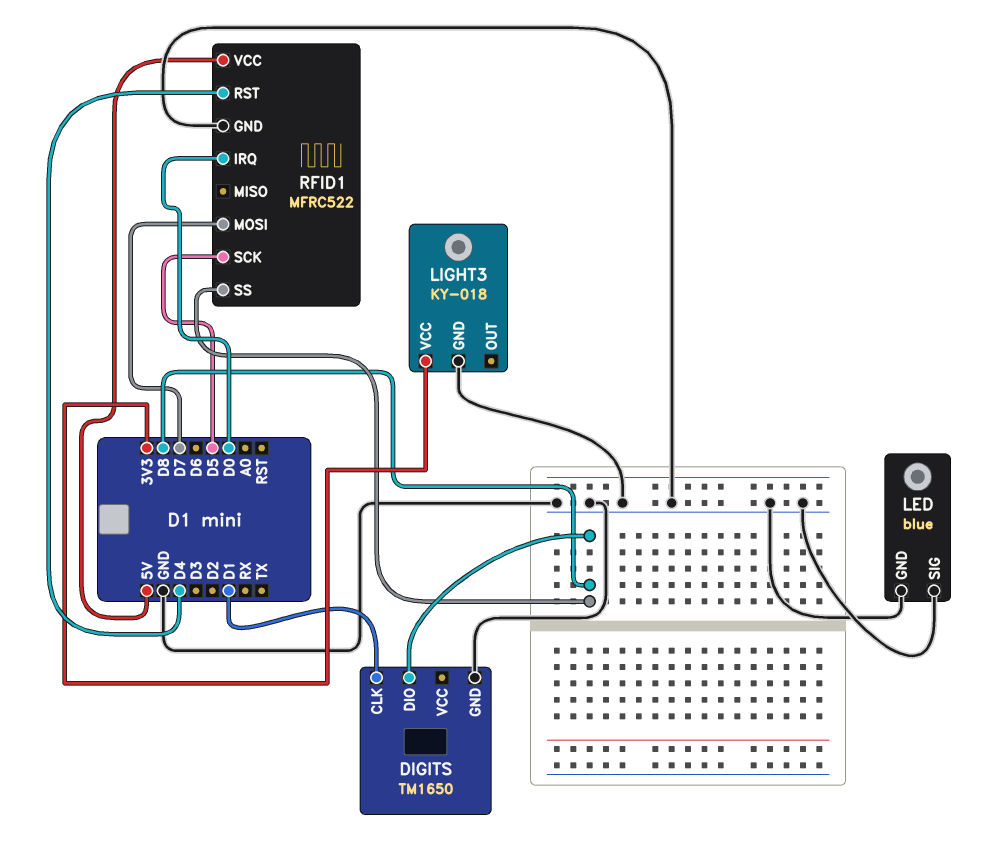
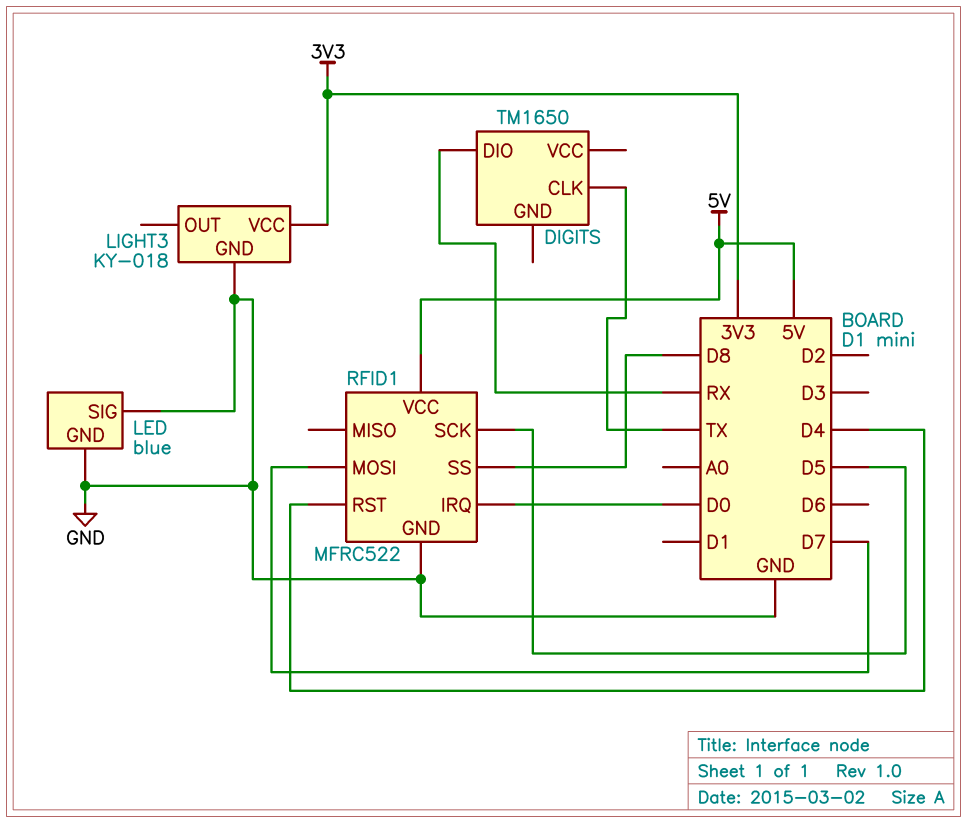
DIGITS pin CLK: D1 -> TX
DIGITS pin DIO: D8 -> RX
DIGITS pin GND: GND -> none

